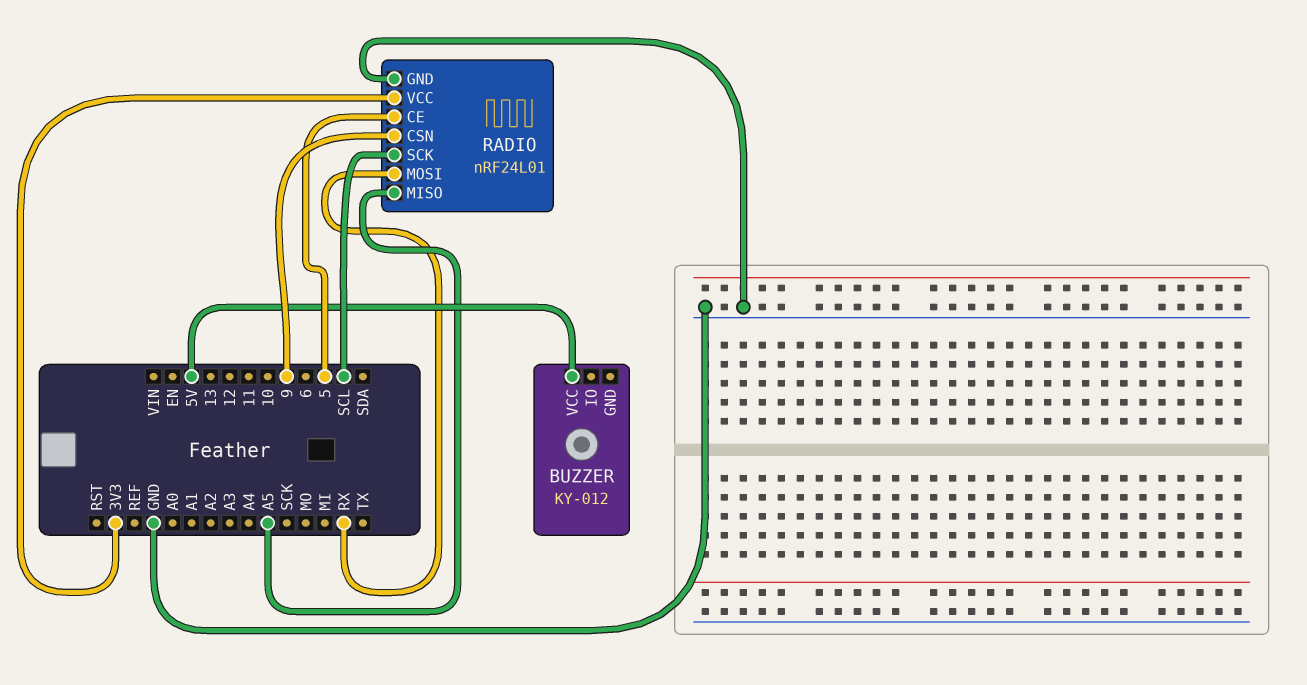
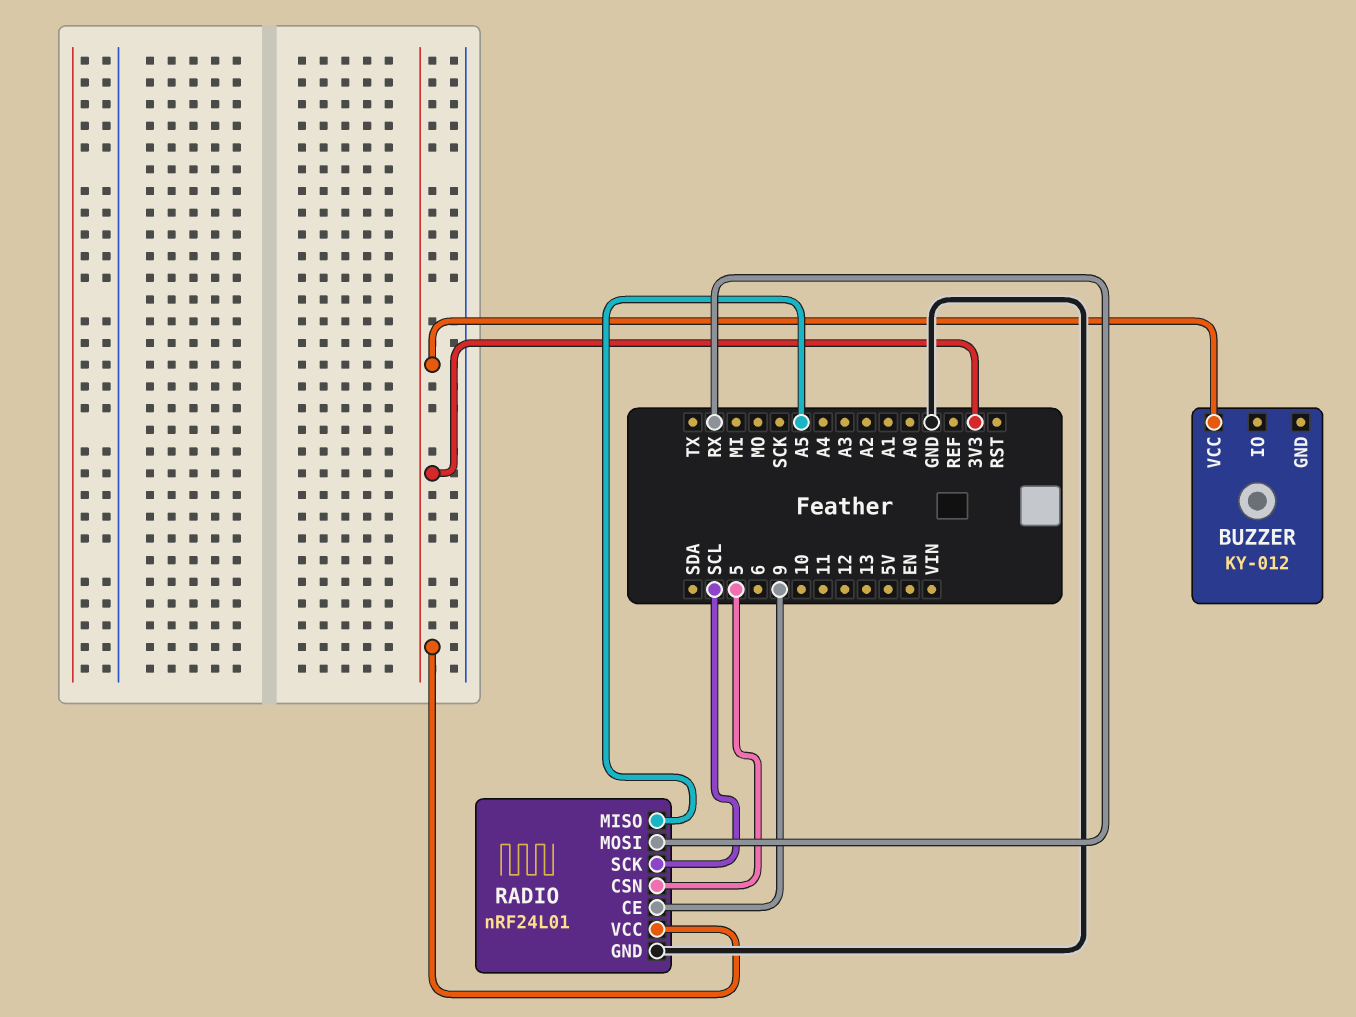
BUZZER pin VCC: 5V -> 3V3
RADIO pin CE: 5 -> 9
RADIO pin CSN: 9 -> 5

